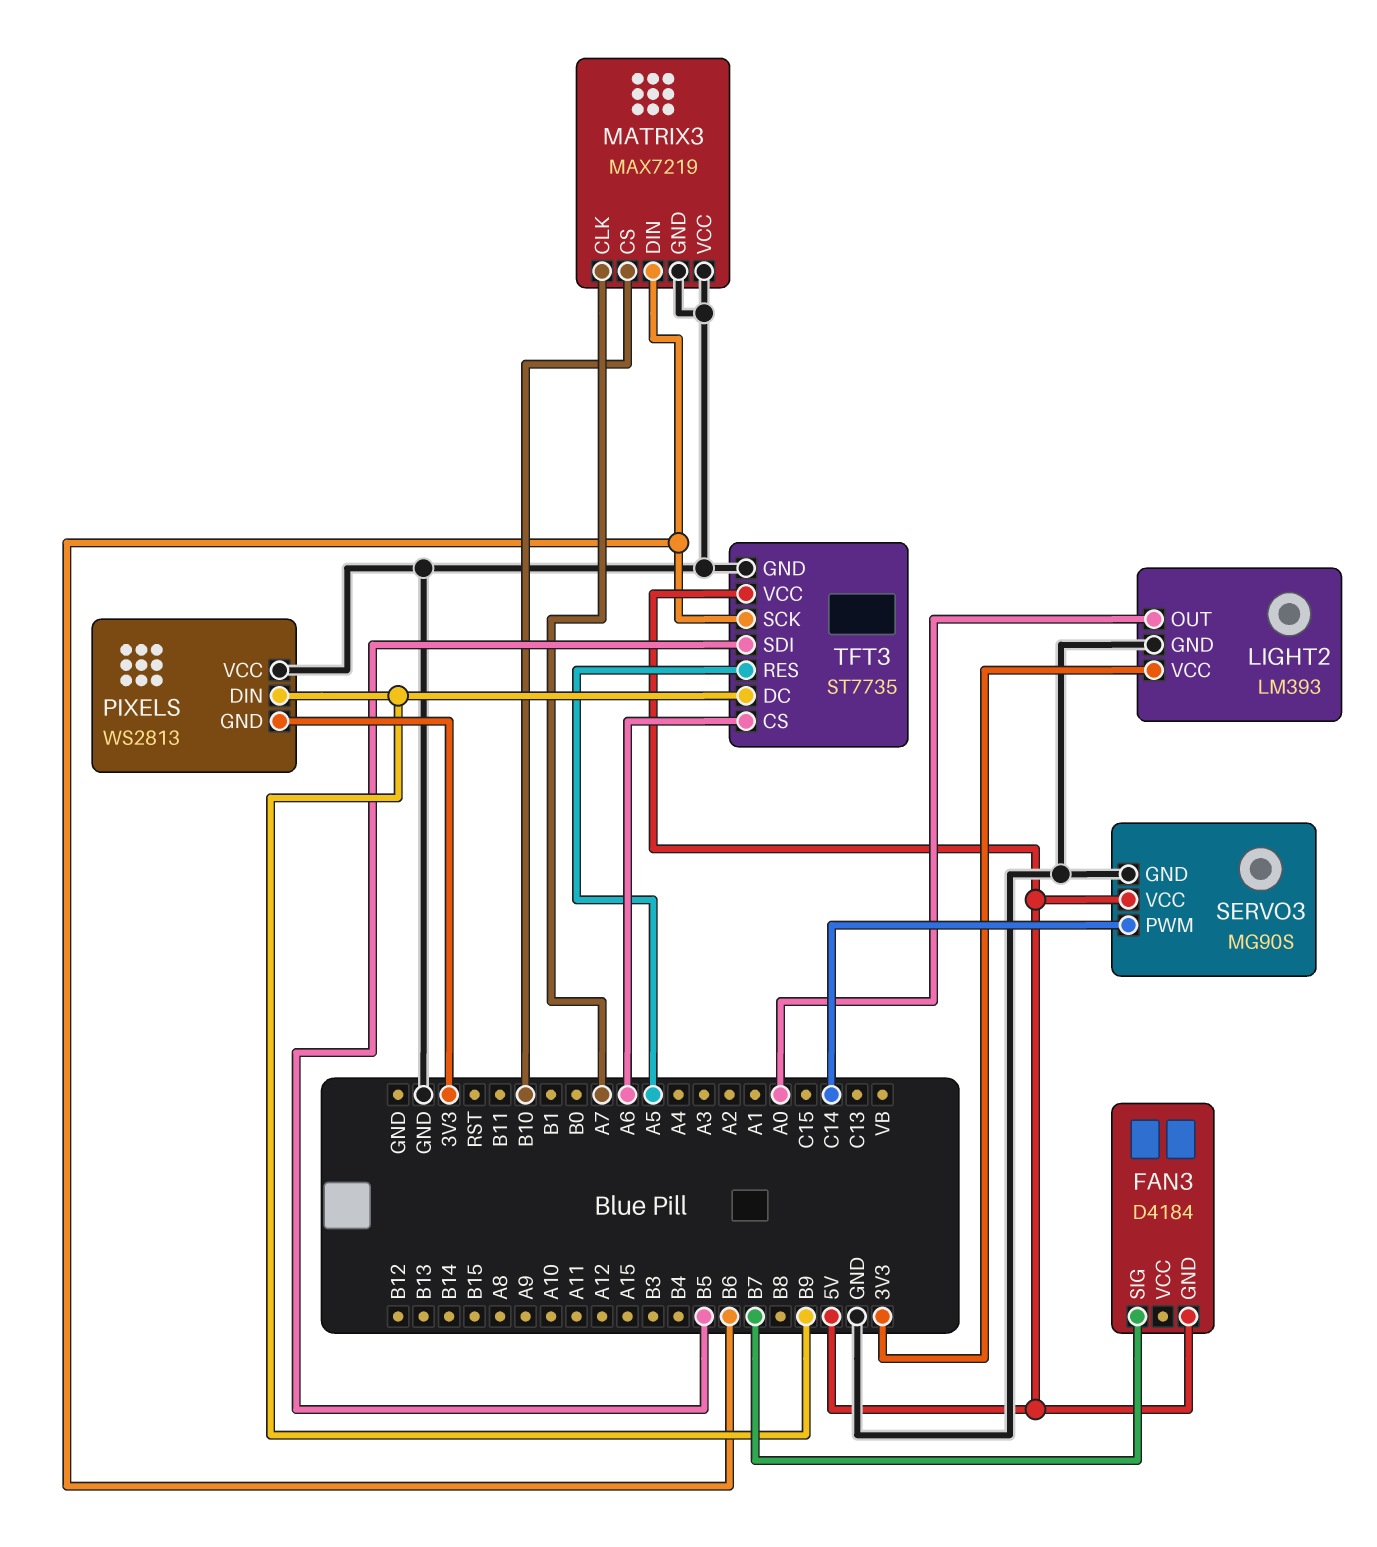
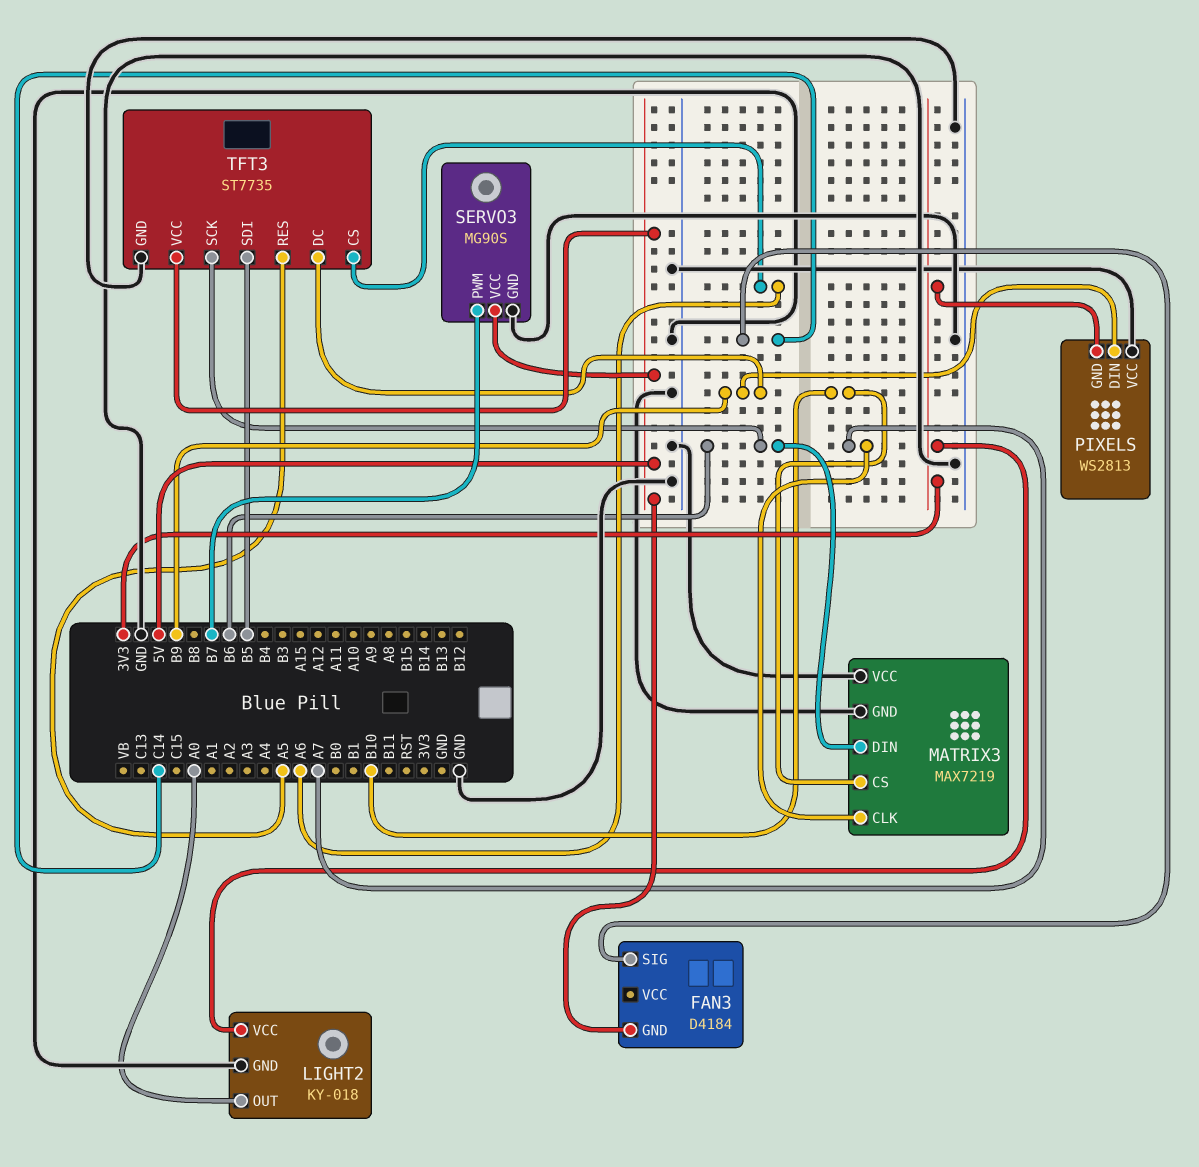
FAN3 pin SIG: B7 -> C14
LIGHT2: LM393 -> KY-018
SERVO3 pin PWM: C14 -> B7

